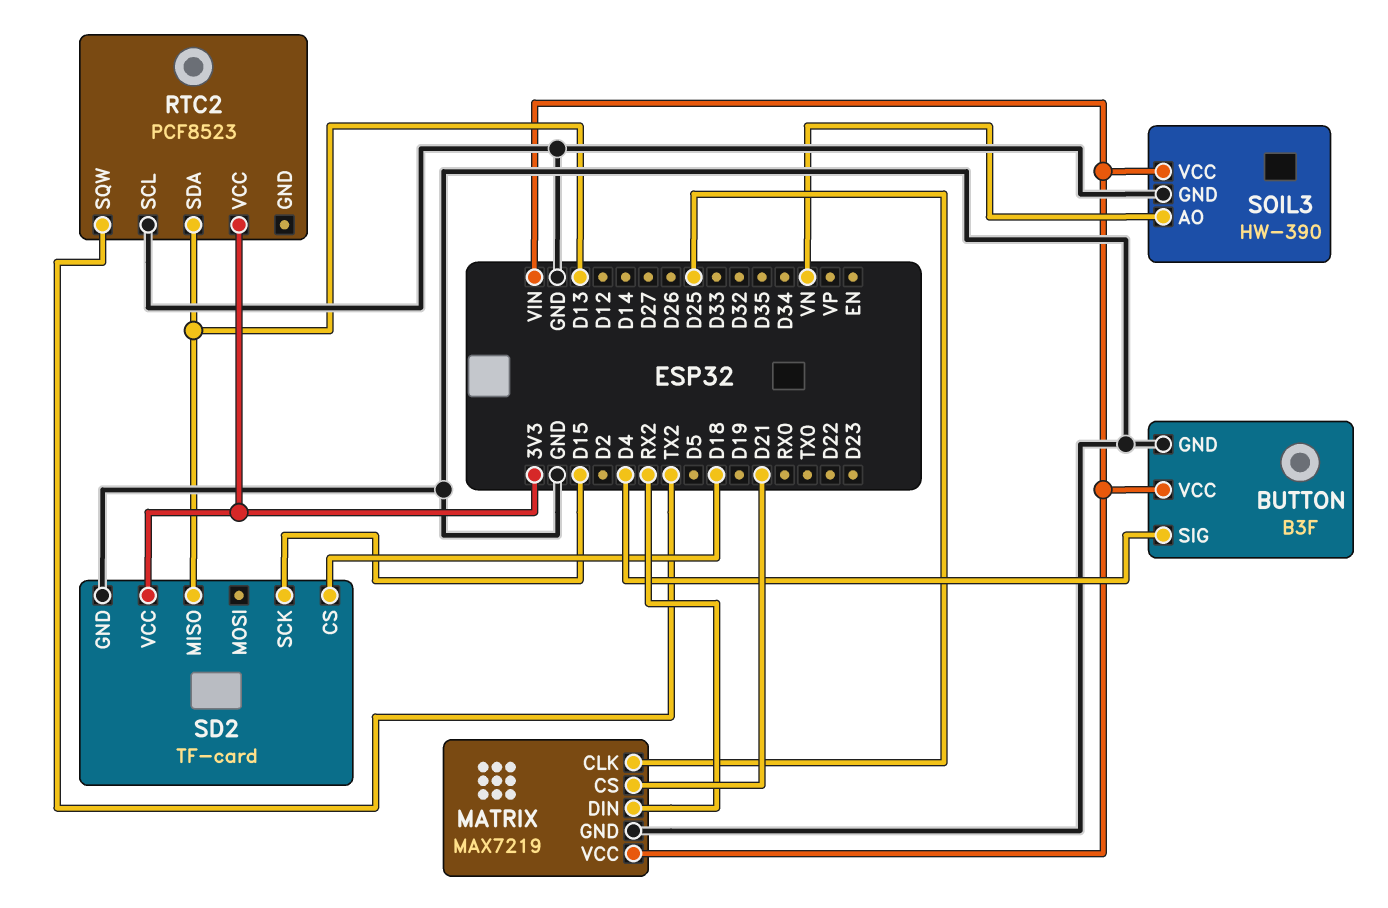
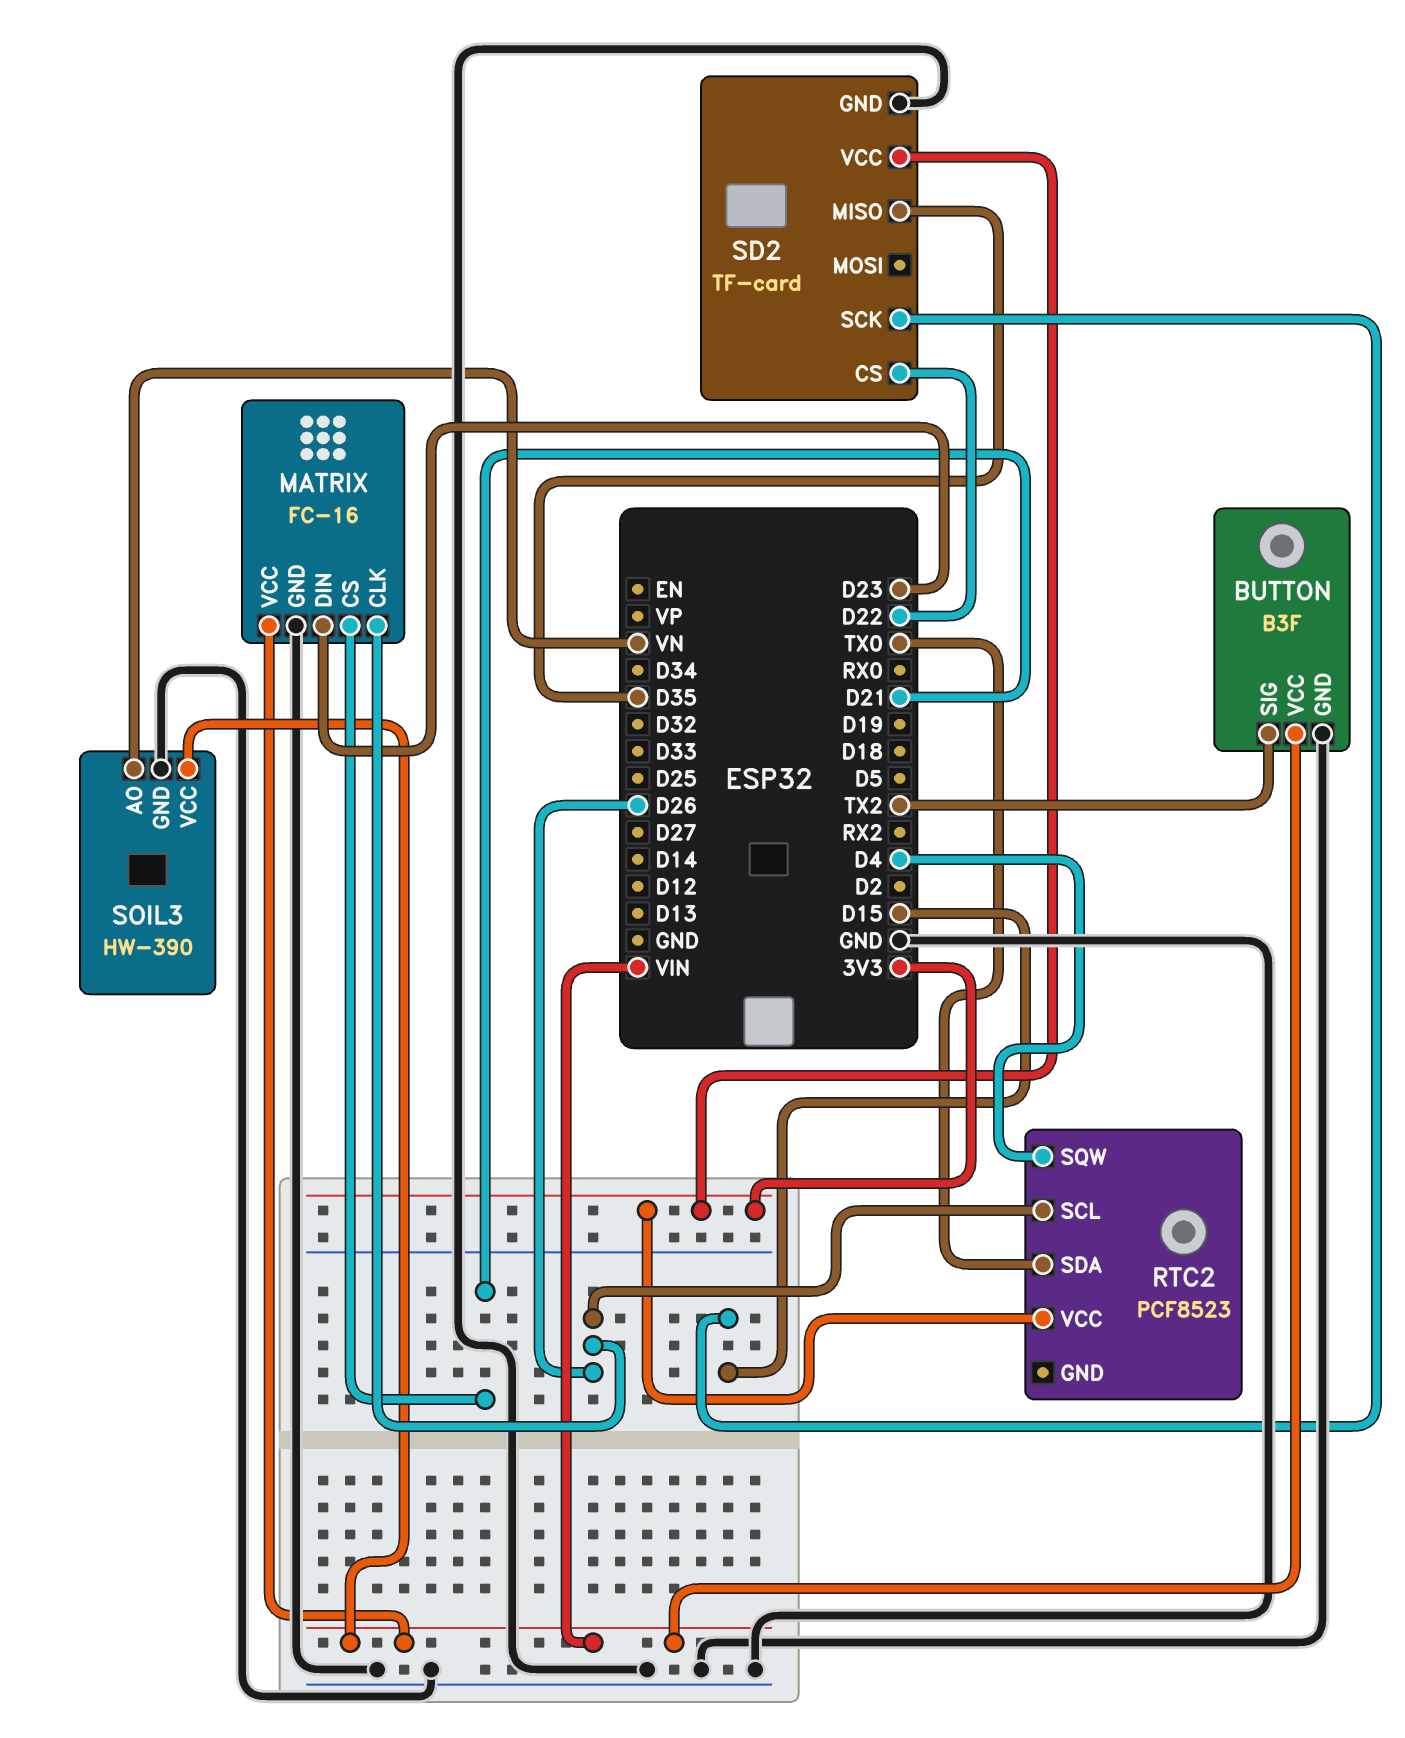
BUTTON pin SIG: D4 -> TX2
MATRIX: MAX7219 -> FC-16
MATRIX pin CLK: D25 -> D26
MATRIX pin DIN: RX2 -> D23
RTC2 pin SCL: GND -> D26
RTC2 pin SDA: D13 -> TX0
RTC2 pin SQW: TX2 -> D4
SD2 pin CS: D18 -> D22
SD2 pin MISO: D13 -> D35

